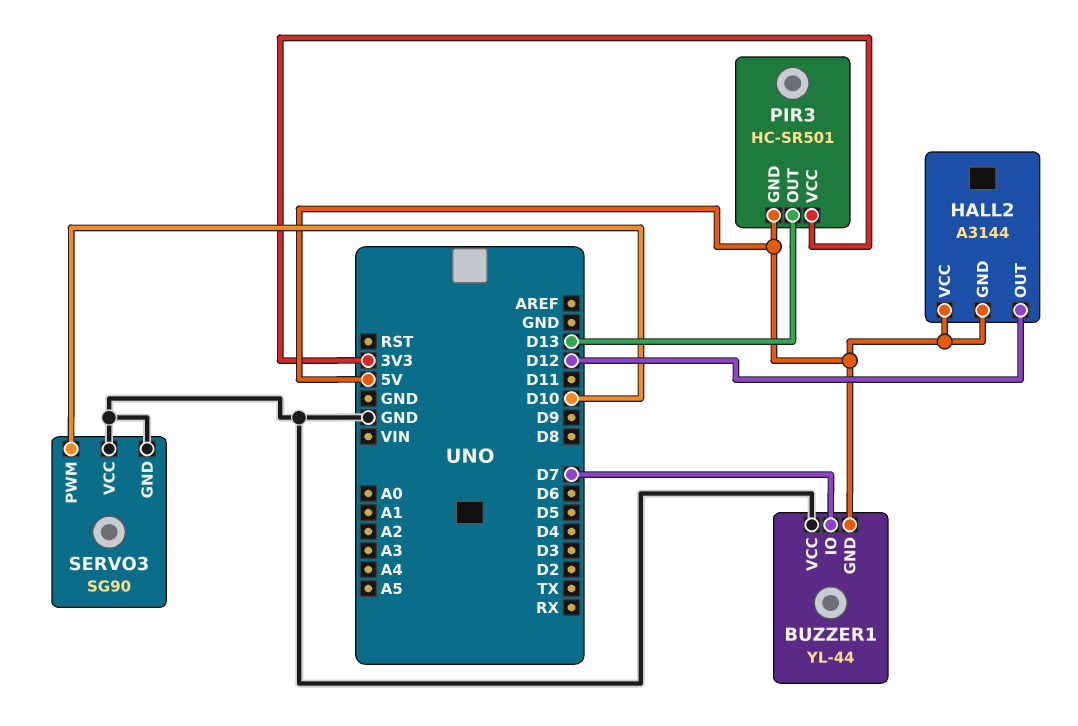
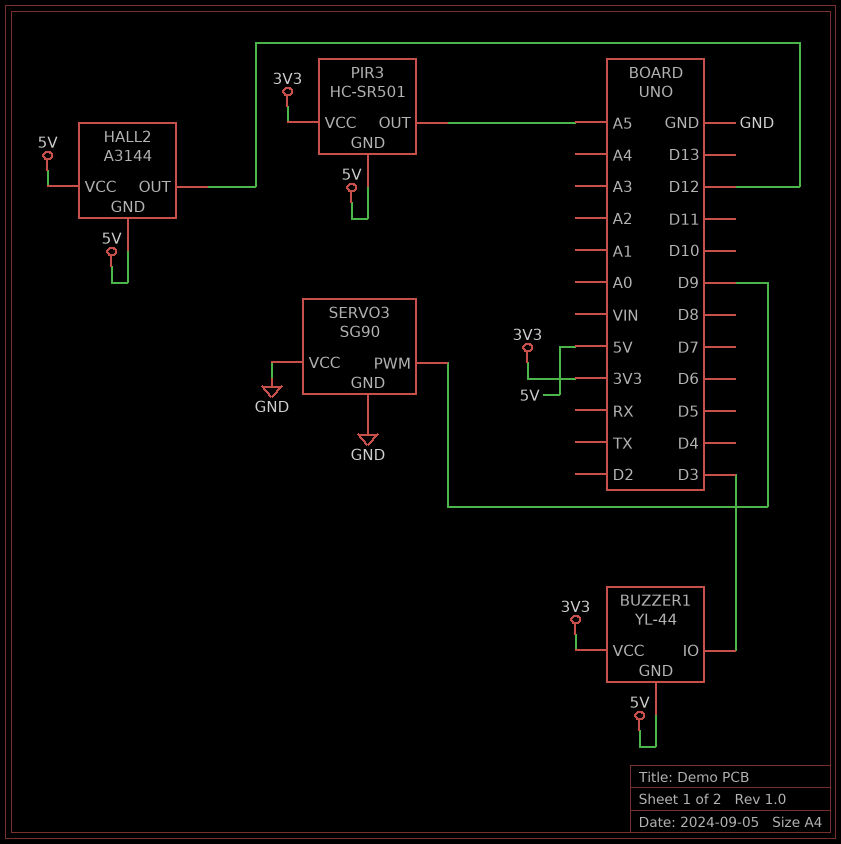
BUZZER1 pin IO: D7 -> D3
BUZZER1 pin VCC: GND -> 3V3
PIR3 pin OUT: D13 -> A5
SERVO3 pin PWM: D10 -> D9

